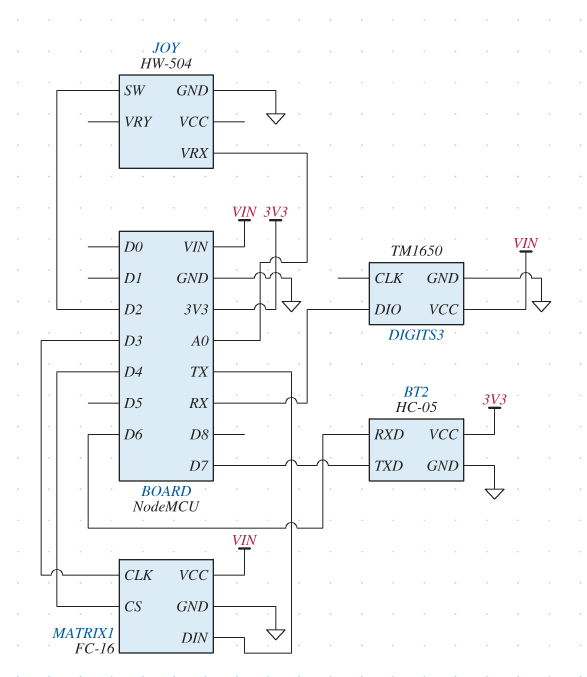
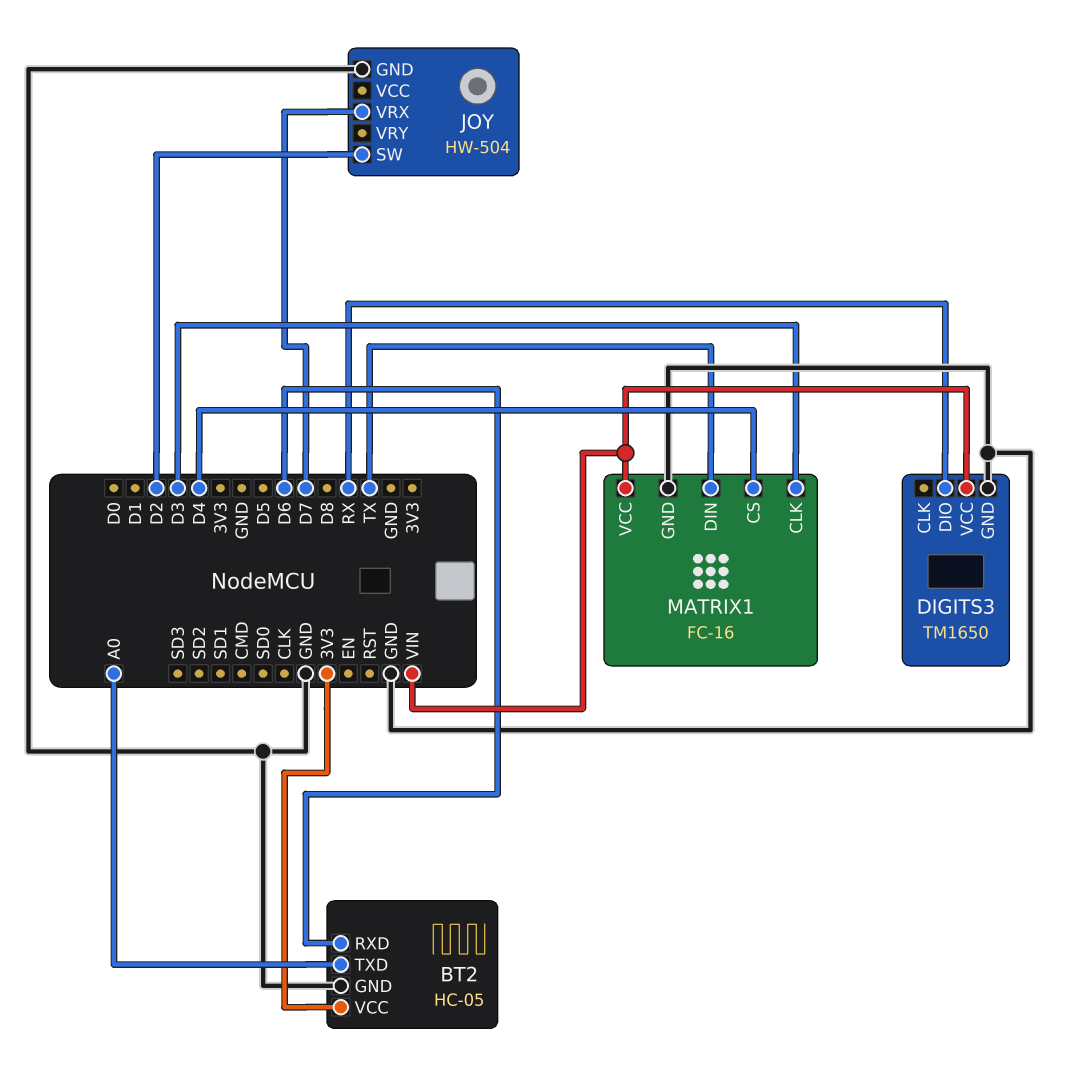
BT2 pin TXD: D7 -> A0
JOY pin VRX: A0 -> D7

